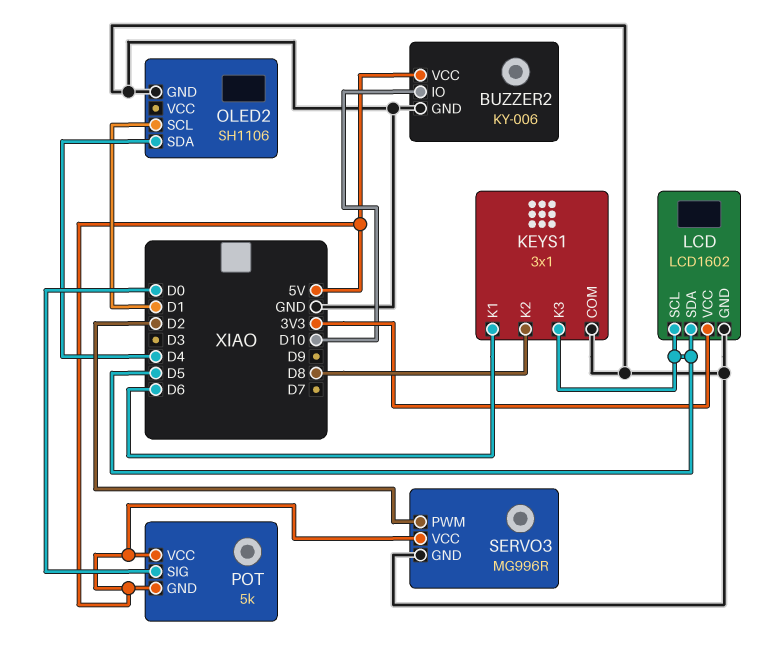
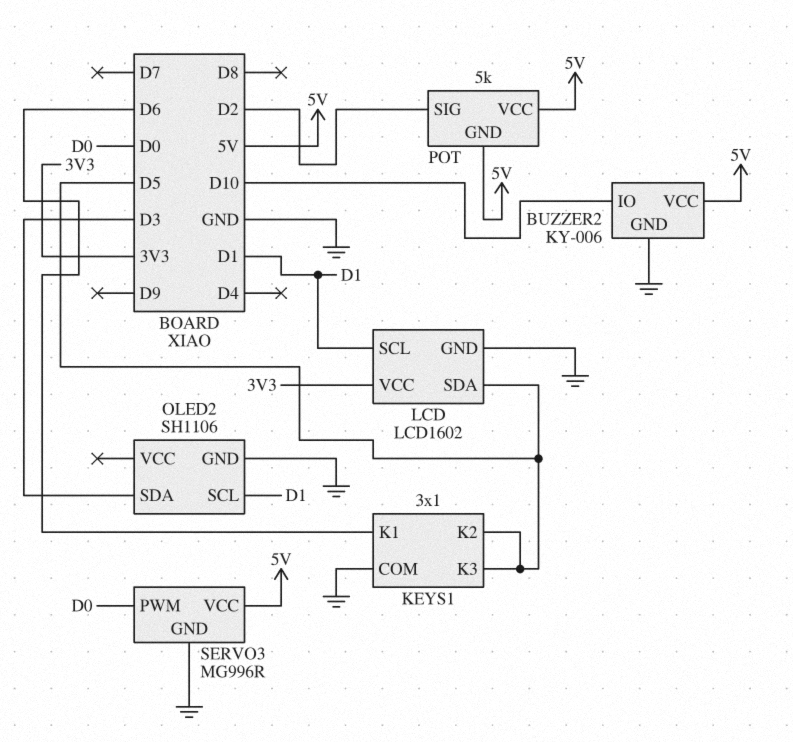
KEYS1 pin K2: D8 -> D5
LCD pin SCL: D5 -> D1
OLED2 pin SDA: D4 -> D3
POT pin SIG: D0 -> D2
SERVO3 pin PWM: D2 -> D0

